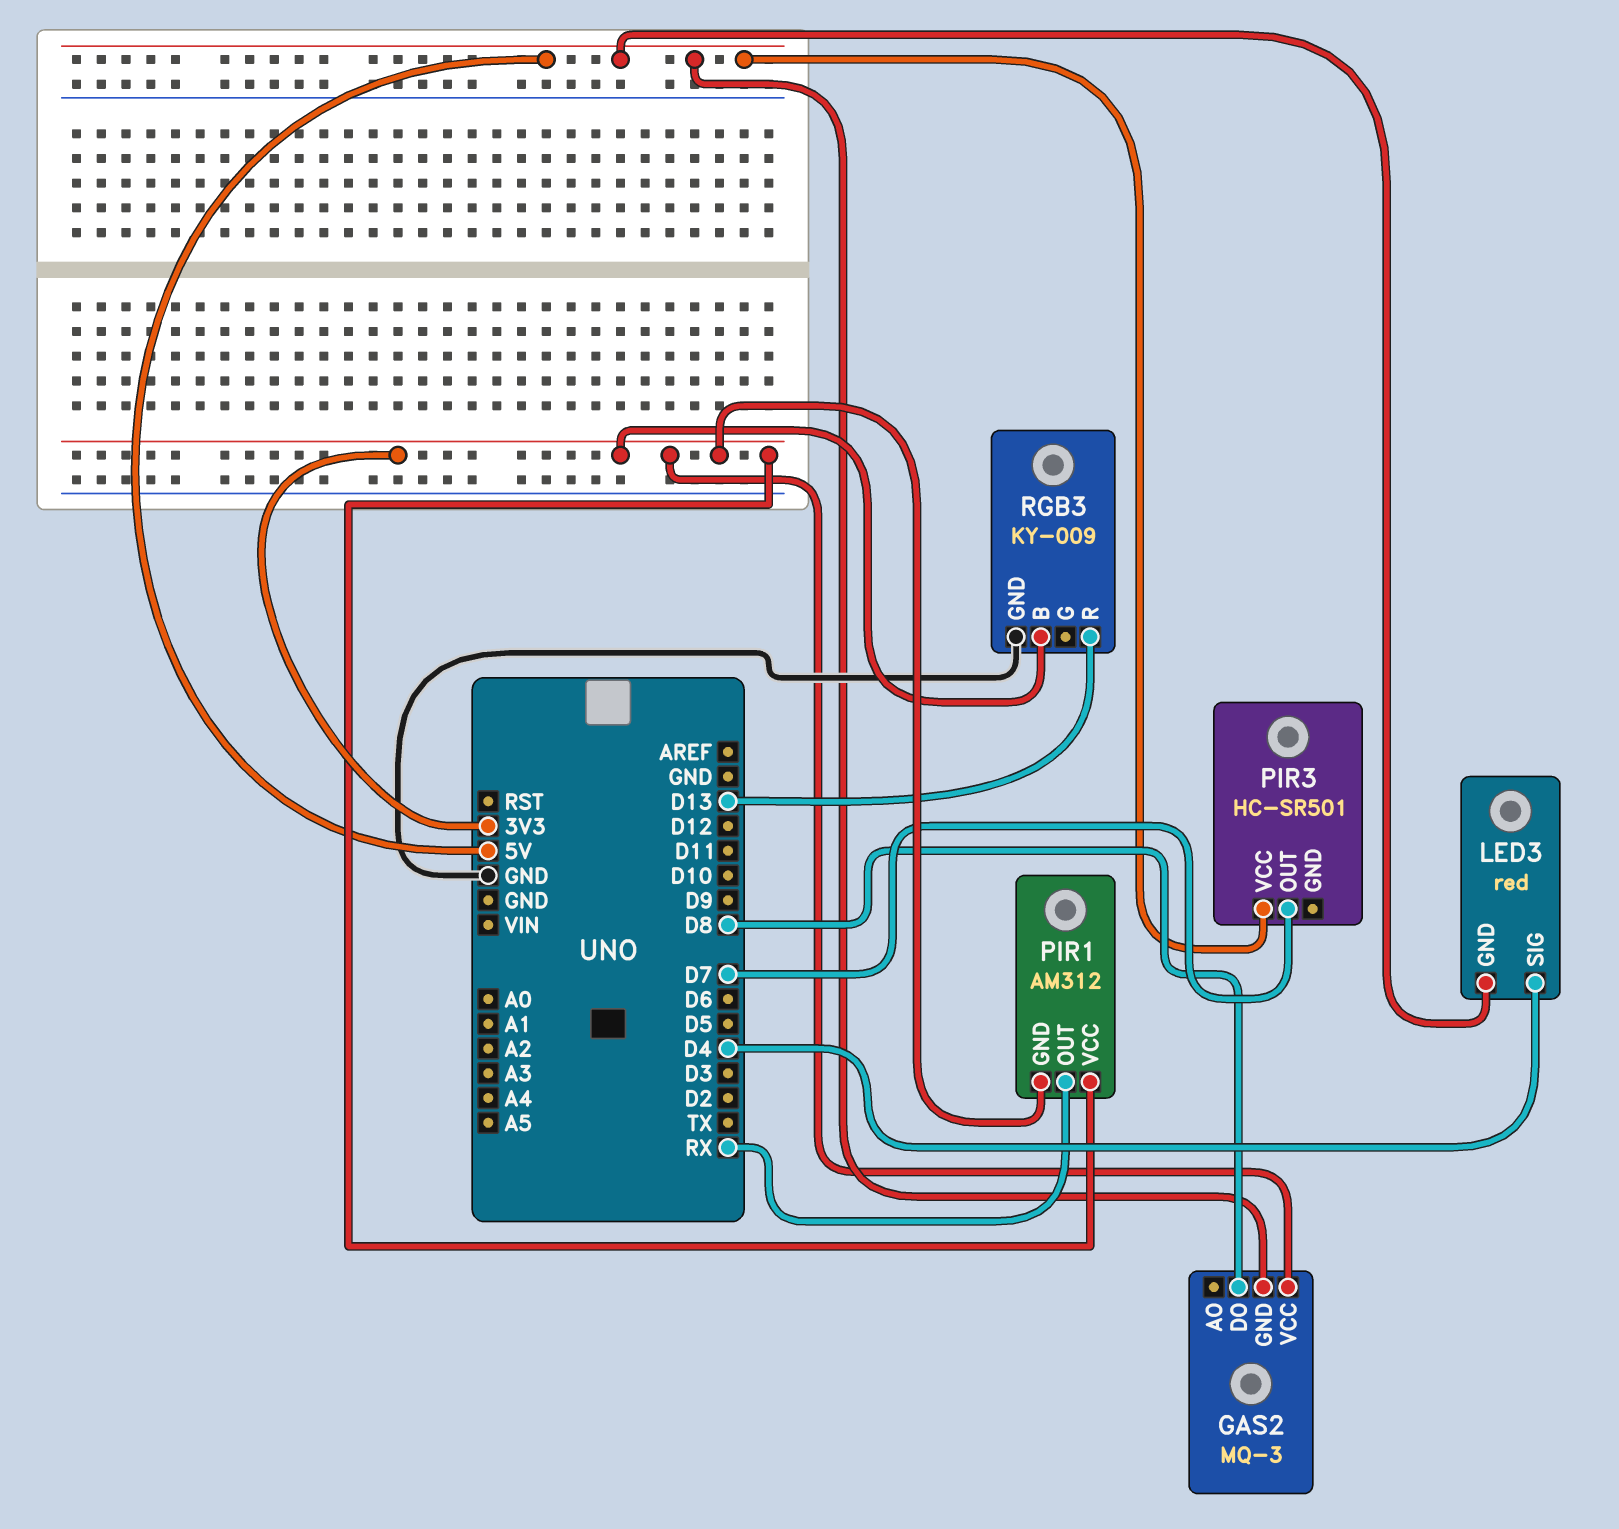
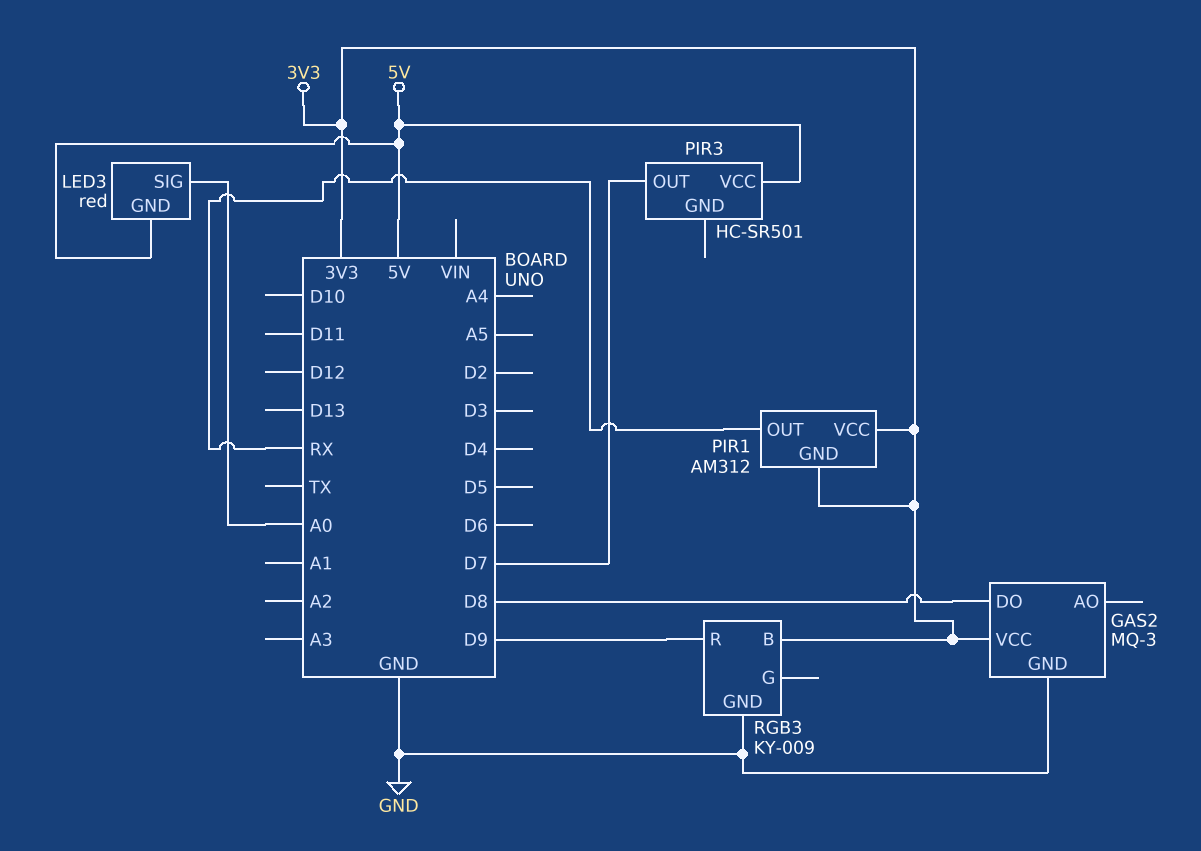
GAS2 pin GND: 5V -> GND
LED3 pin SIG: D4 -> A0
RGB3 pin R: D13 -> D9

